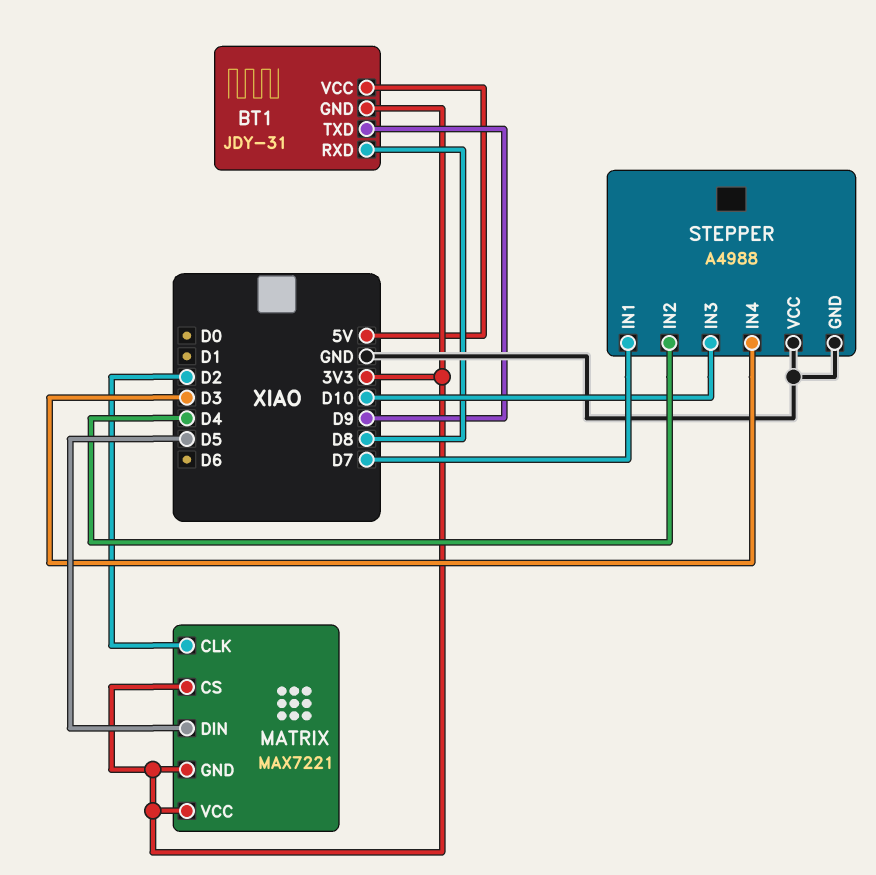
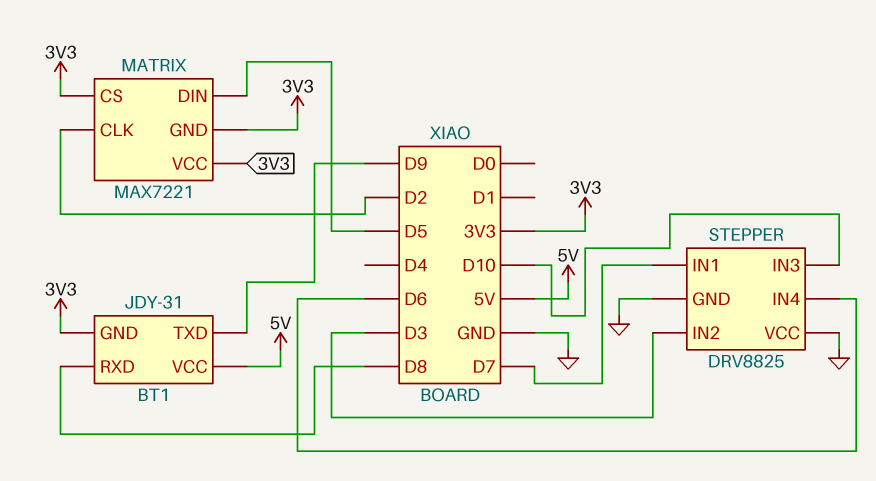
STEPPER: A4988 -> DRV8825
STEPPER pin IN2: D4 -> D3
STEPPER pin IN4: D3 -> D6

